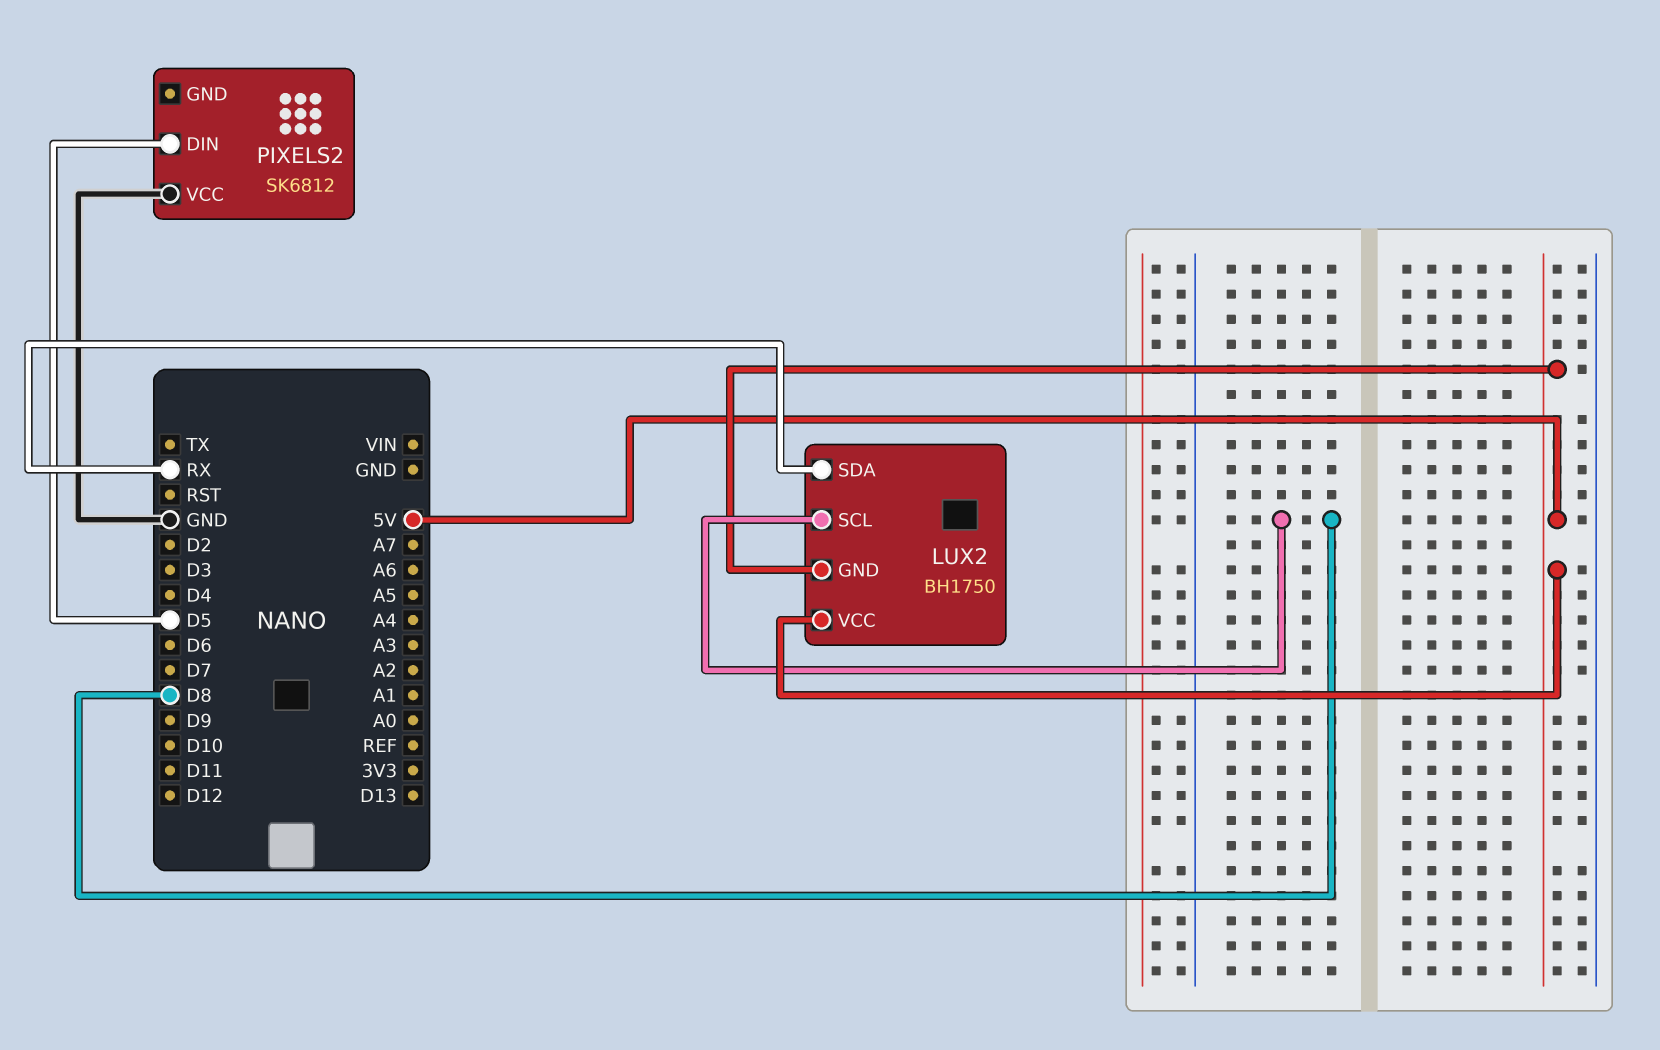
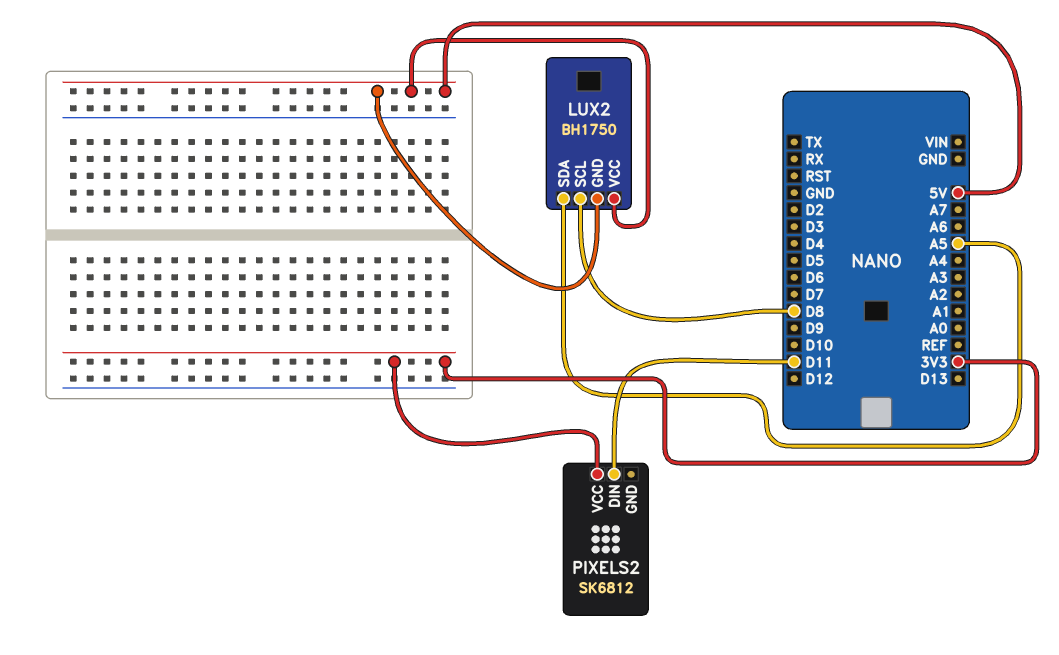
LUX2 pin SDA: RX -> A5
PIXELS2 pin DIN: D5 -> D11
PIXELS2 pin VCC: GND -> 3V3

